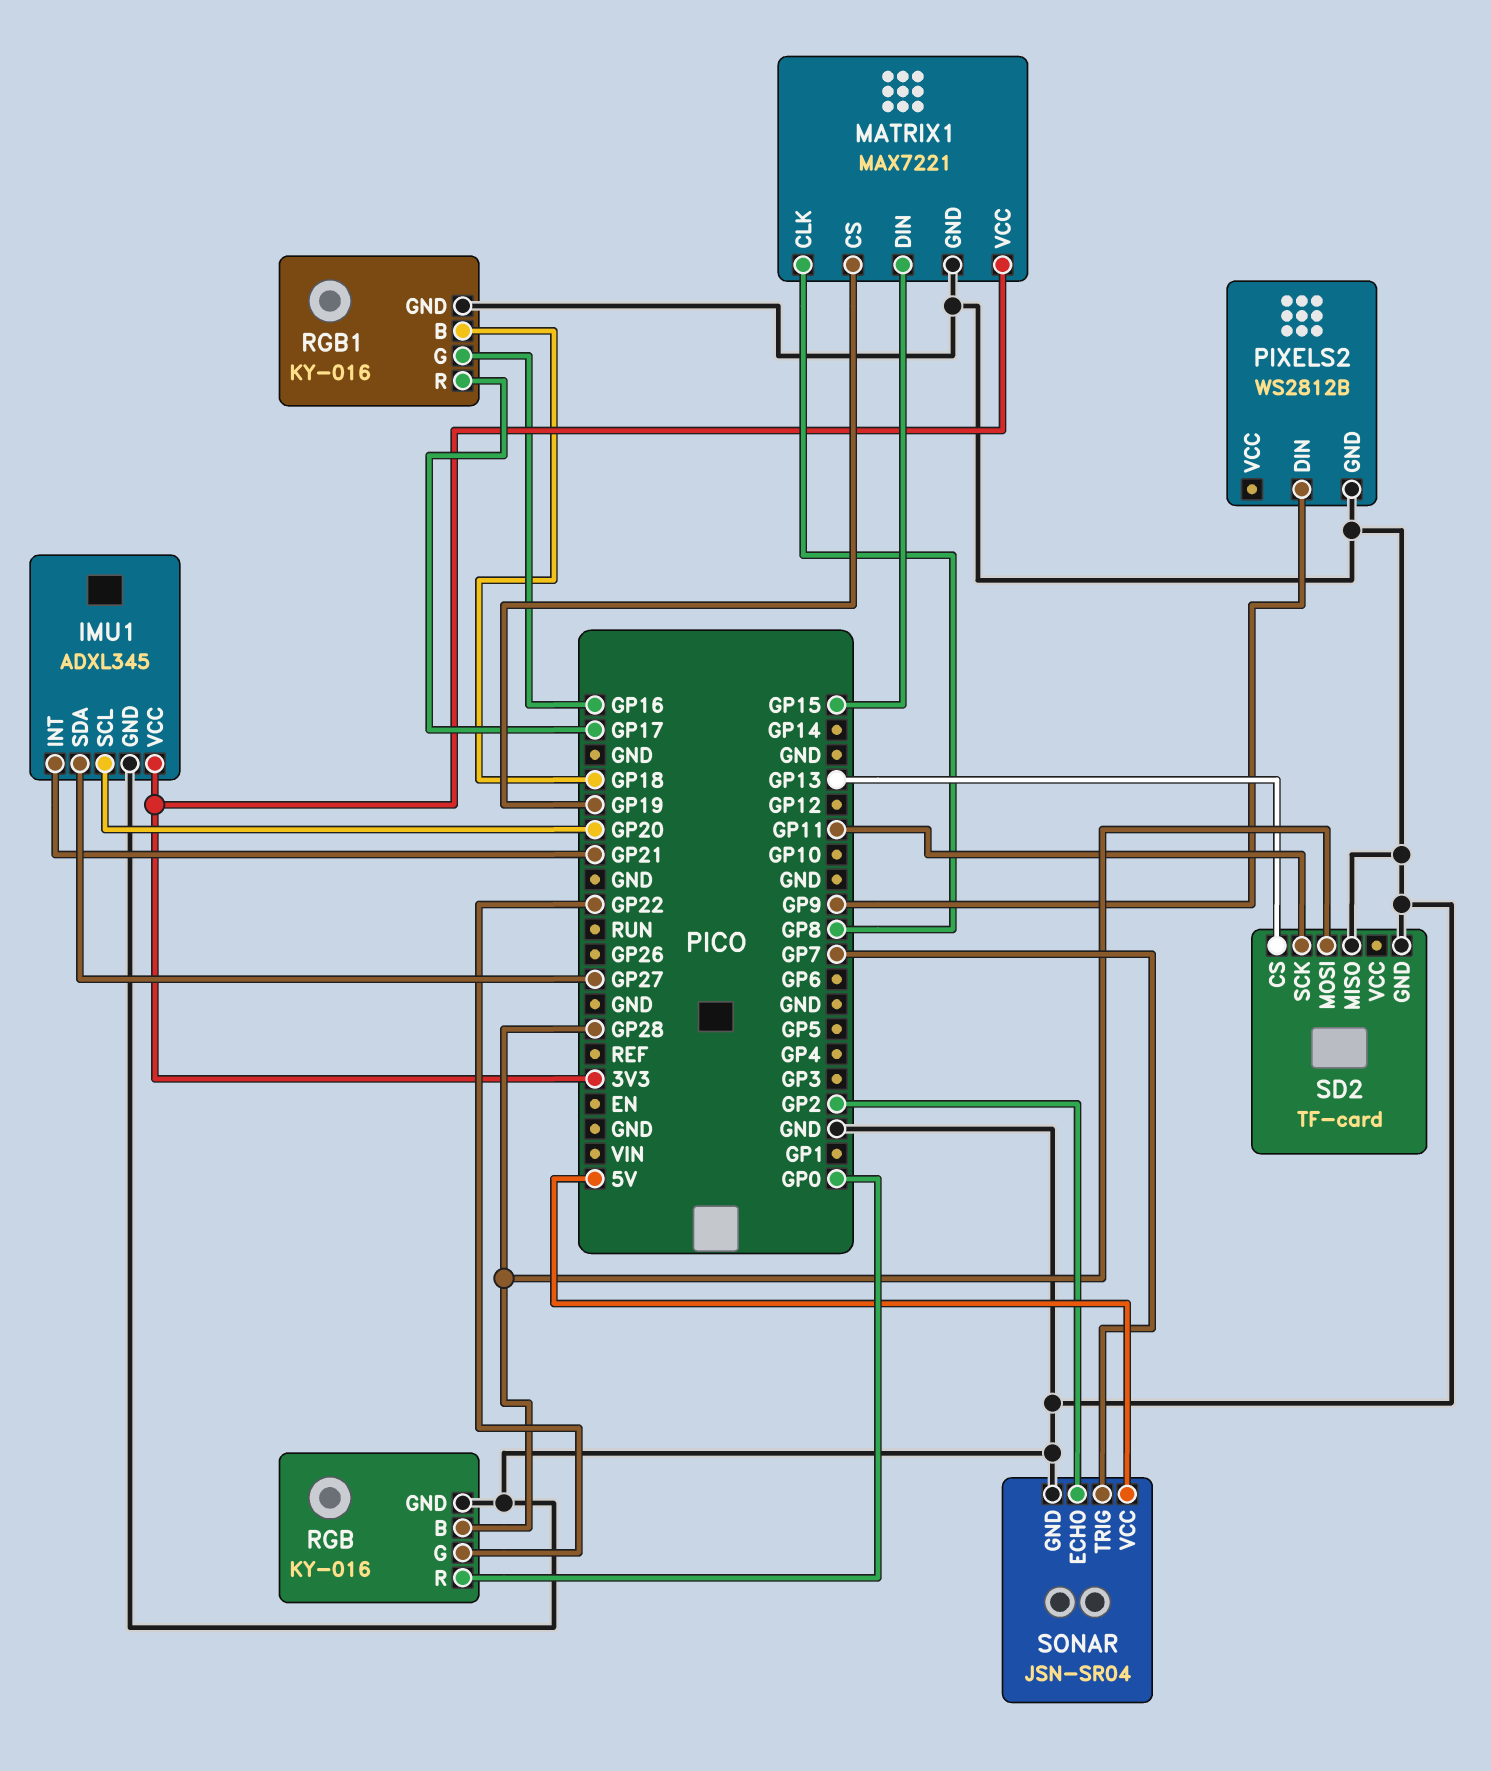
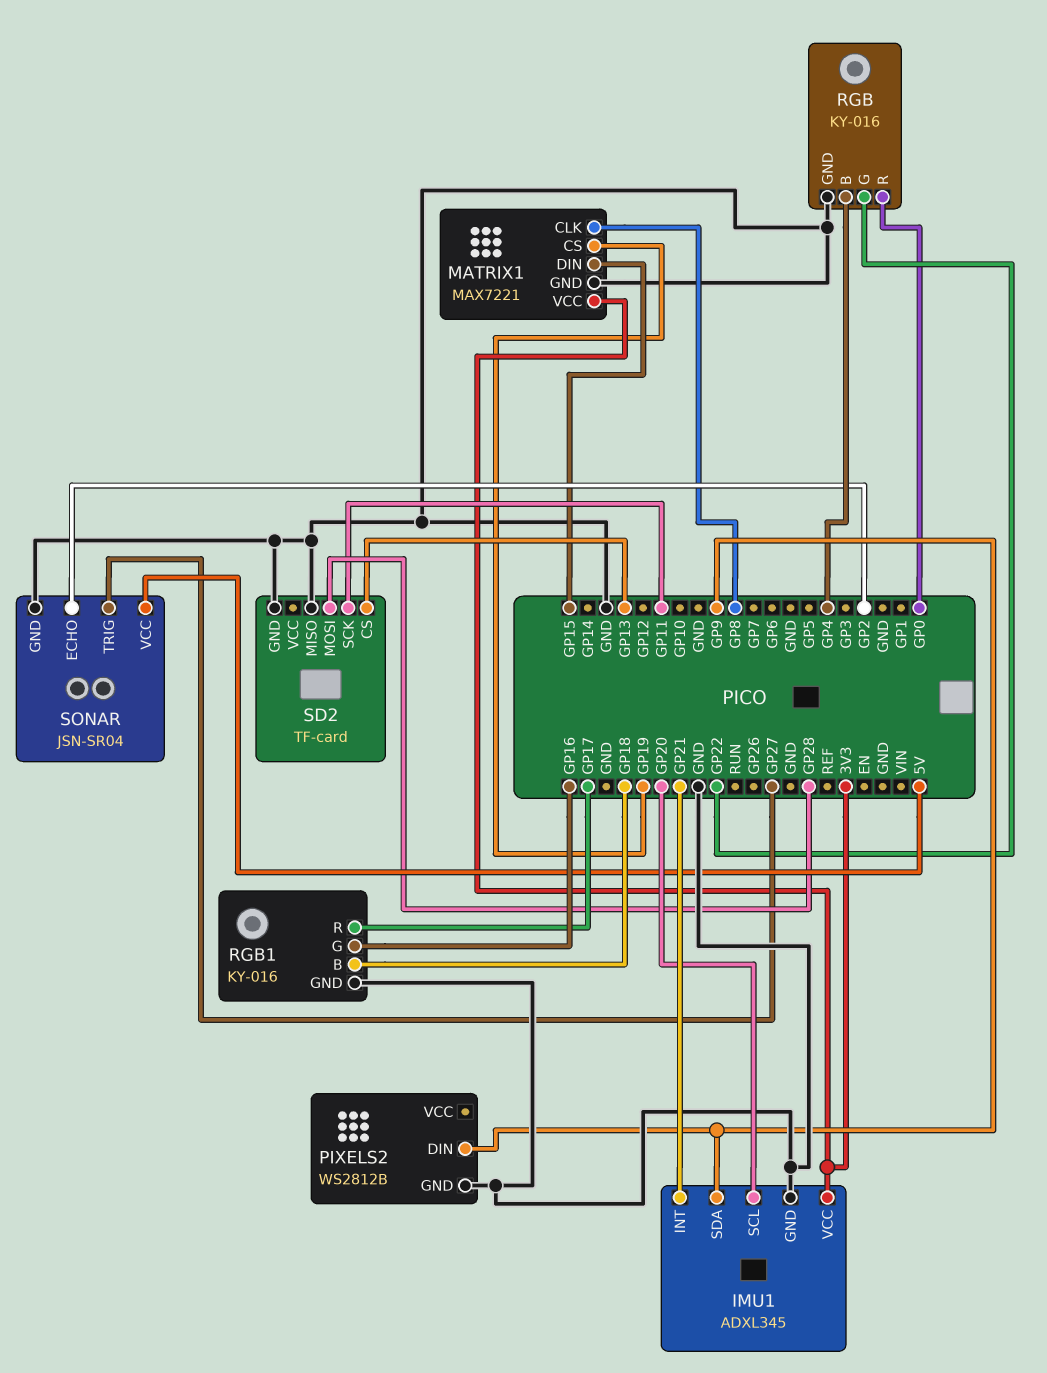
IMU1 pin SDA: GP27 -> GP9
RGB pin B: GP28 -> GP4
SONAR pin TRIG: GP7 -> GP27

